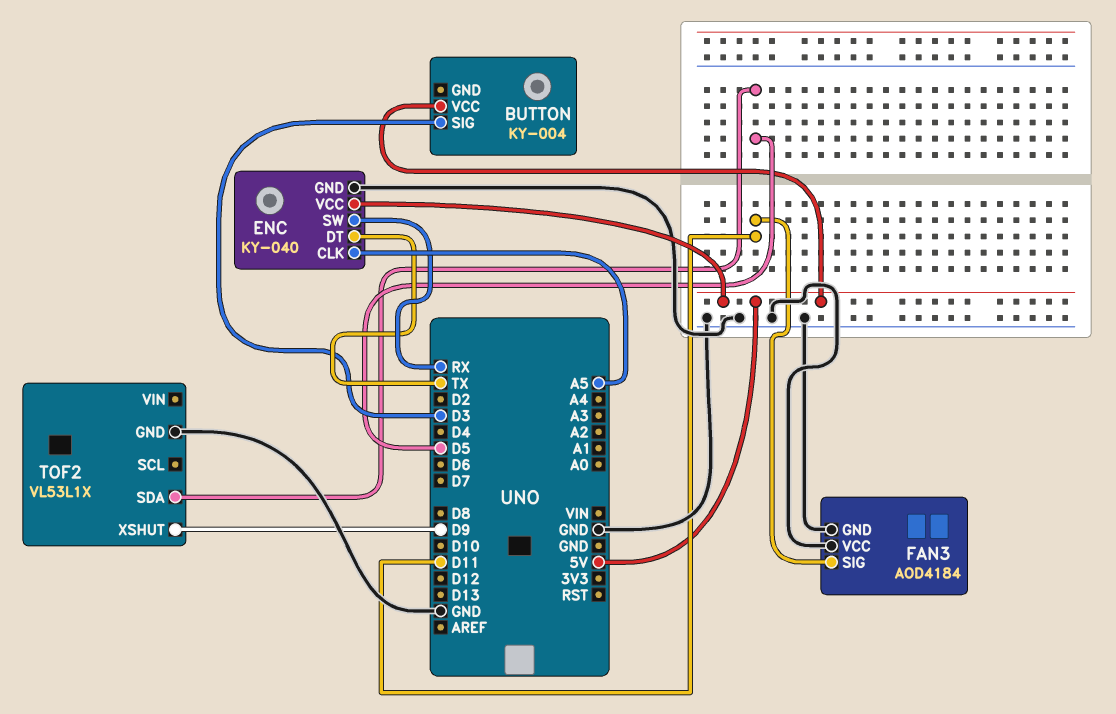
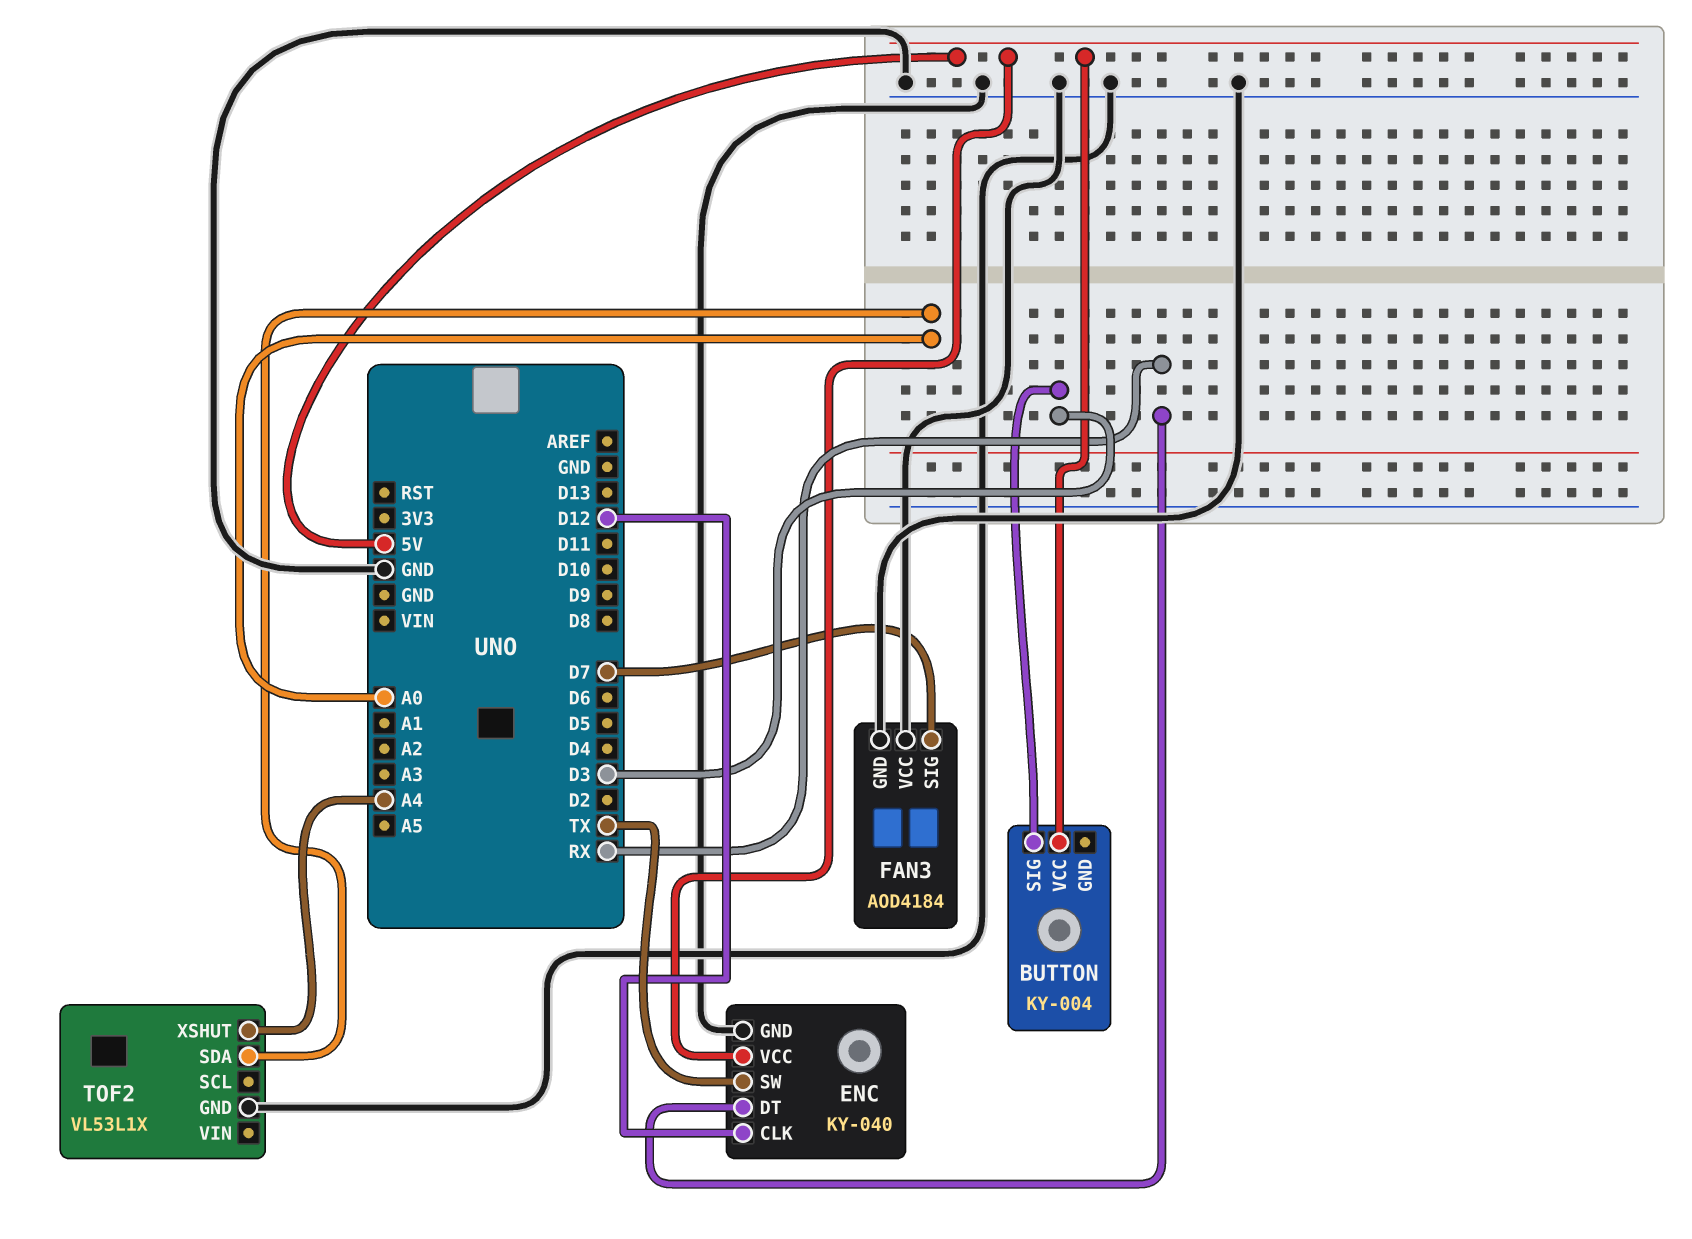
ENC pin CLK: A5 -> D12
ENC pin DT: TX -> RX
ENC pin SW: RX -> TX
FAN3 pin SIG: D11 -> D7
TOF2 pin SDA: D5 -> A0
TOF2 pin XSHUT: D9 -> A4

